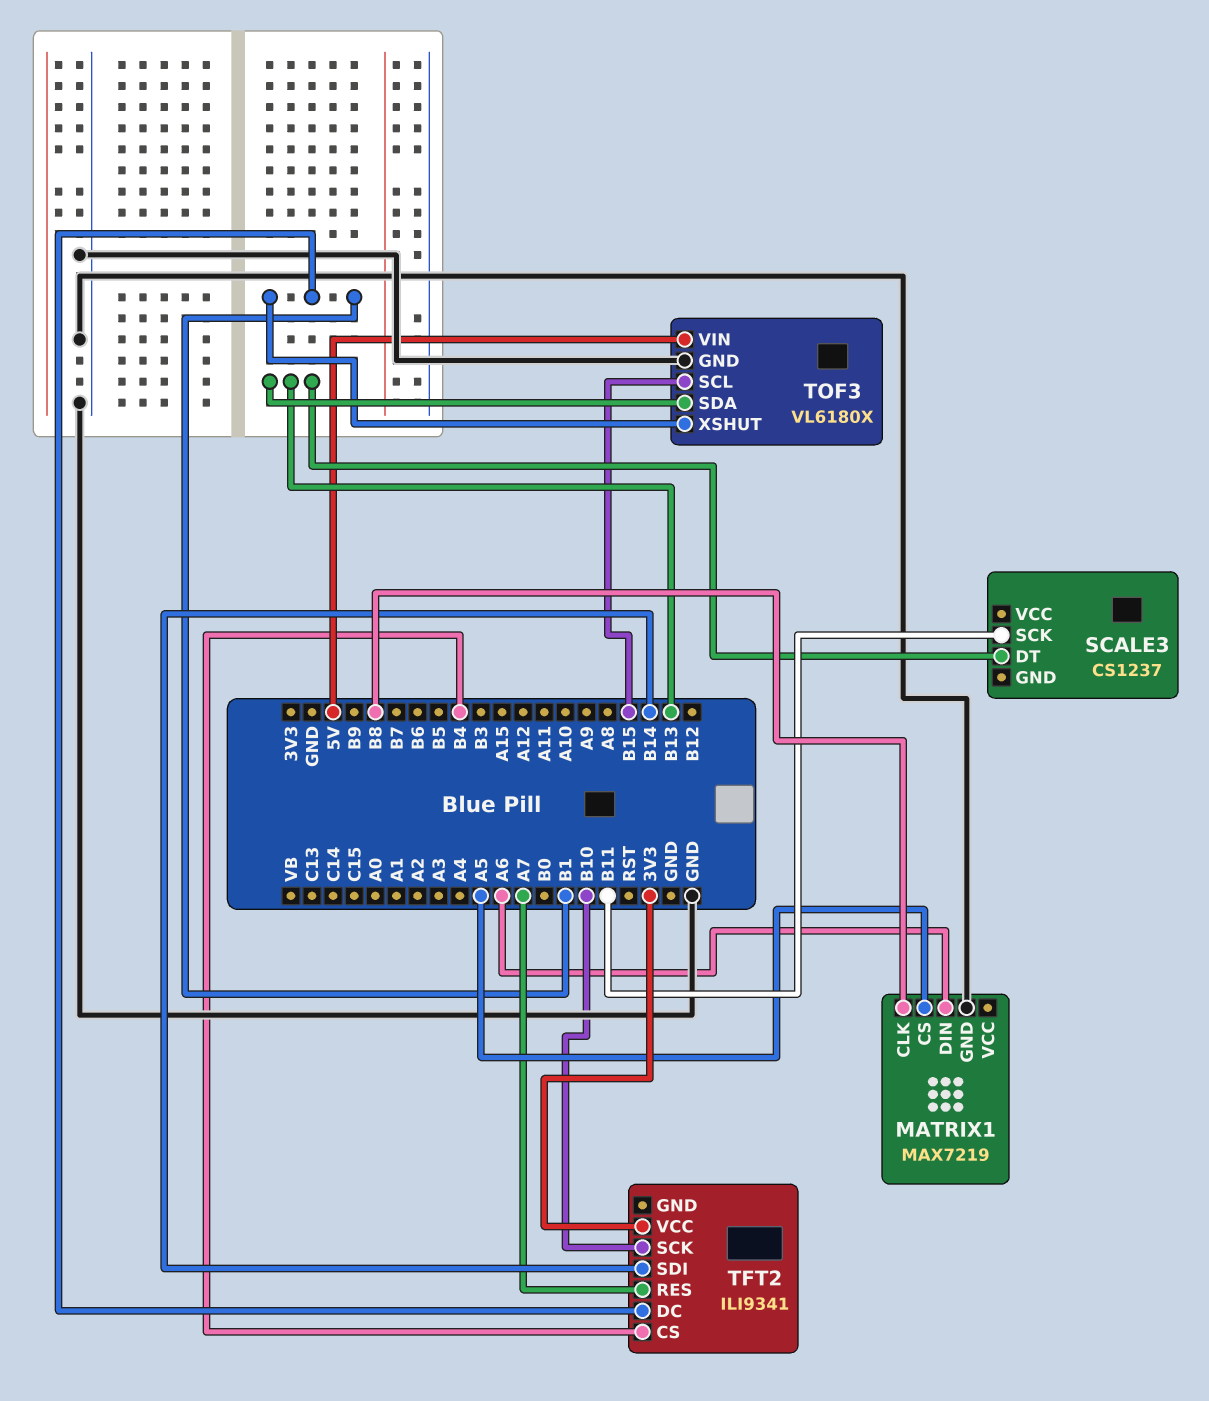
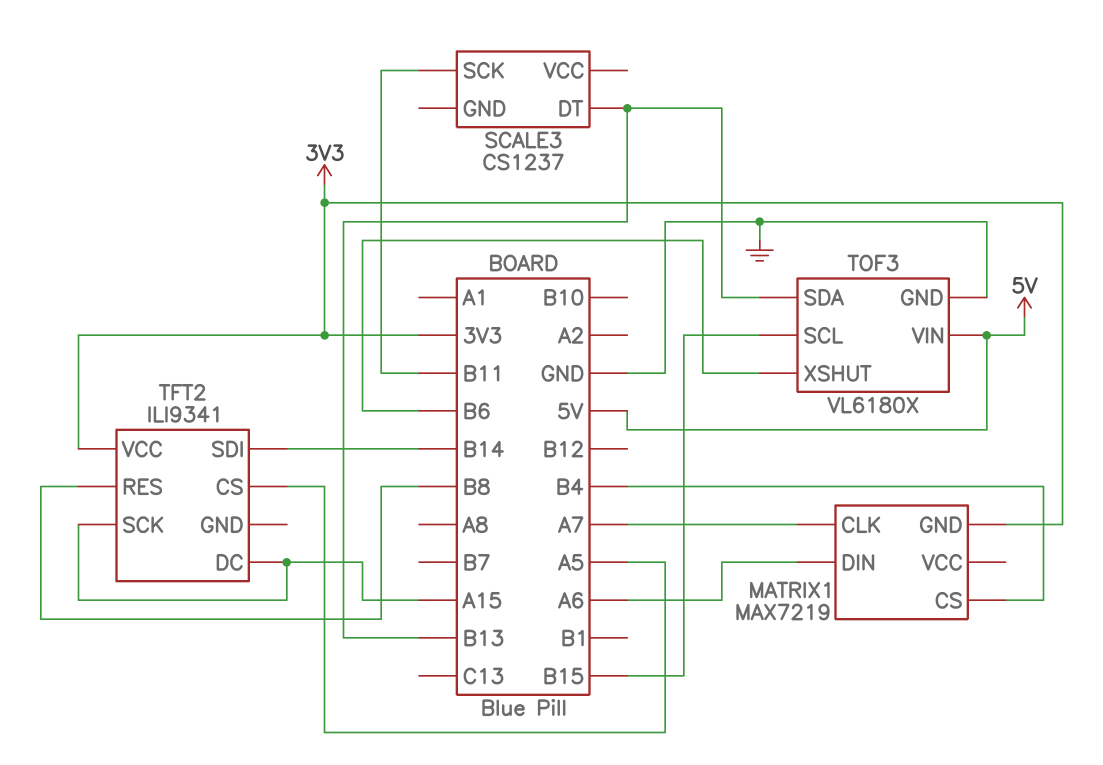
MATRIX1 pin CLK: B8 -> A7
MATRIX1 pin CS: A5 -> B4
MATRIX1 pin GND: GND -> 3V3
TFT2 pin CS: B4 -> A5
TFT2 pin DC: B1 -> A15
TFT2 pin RES: A7 -> B8
TFT2 pin SCK: B10 -> A15
TOF3 pin XSHUT: B1 -> B6

